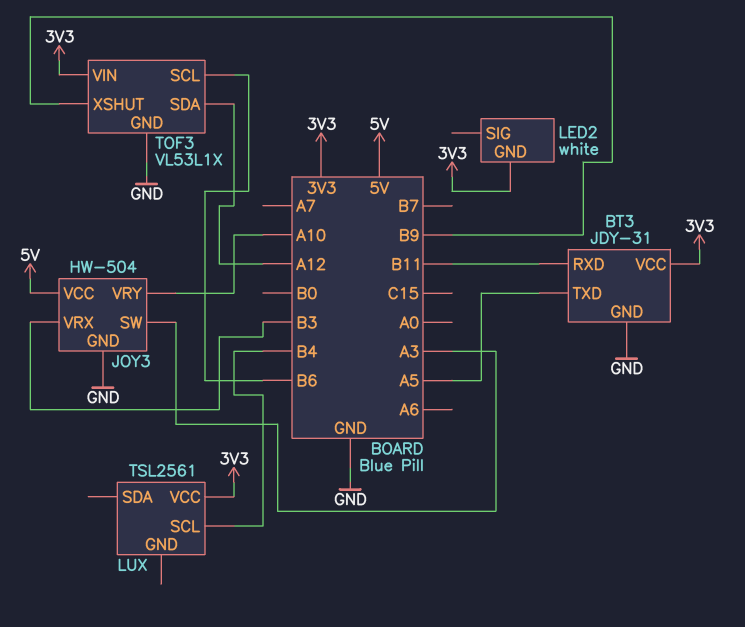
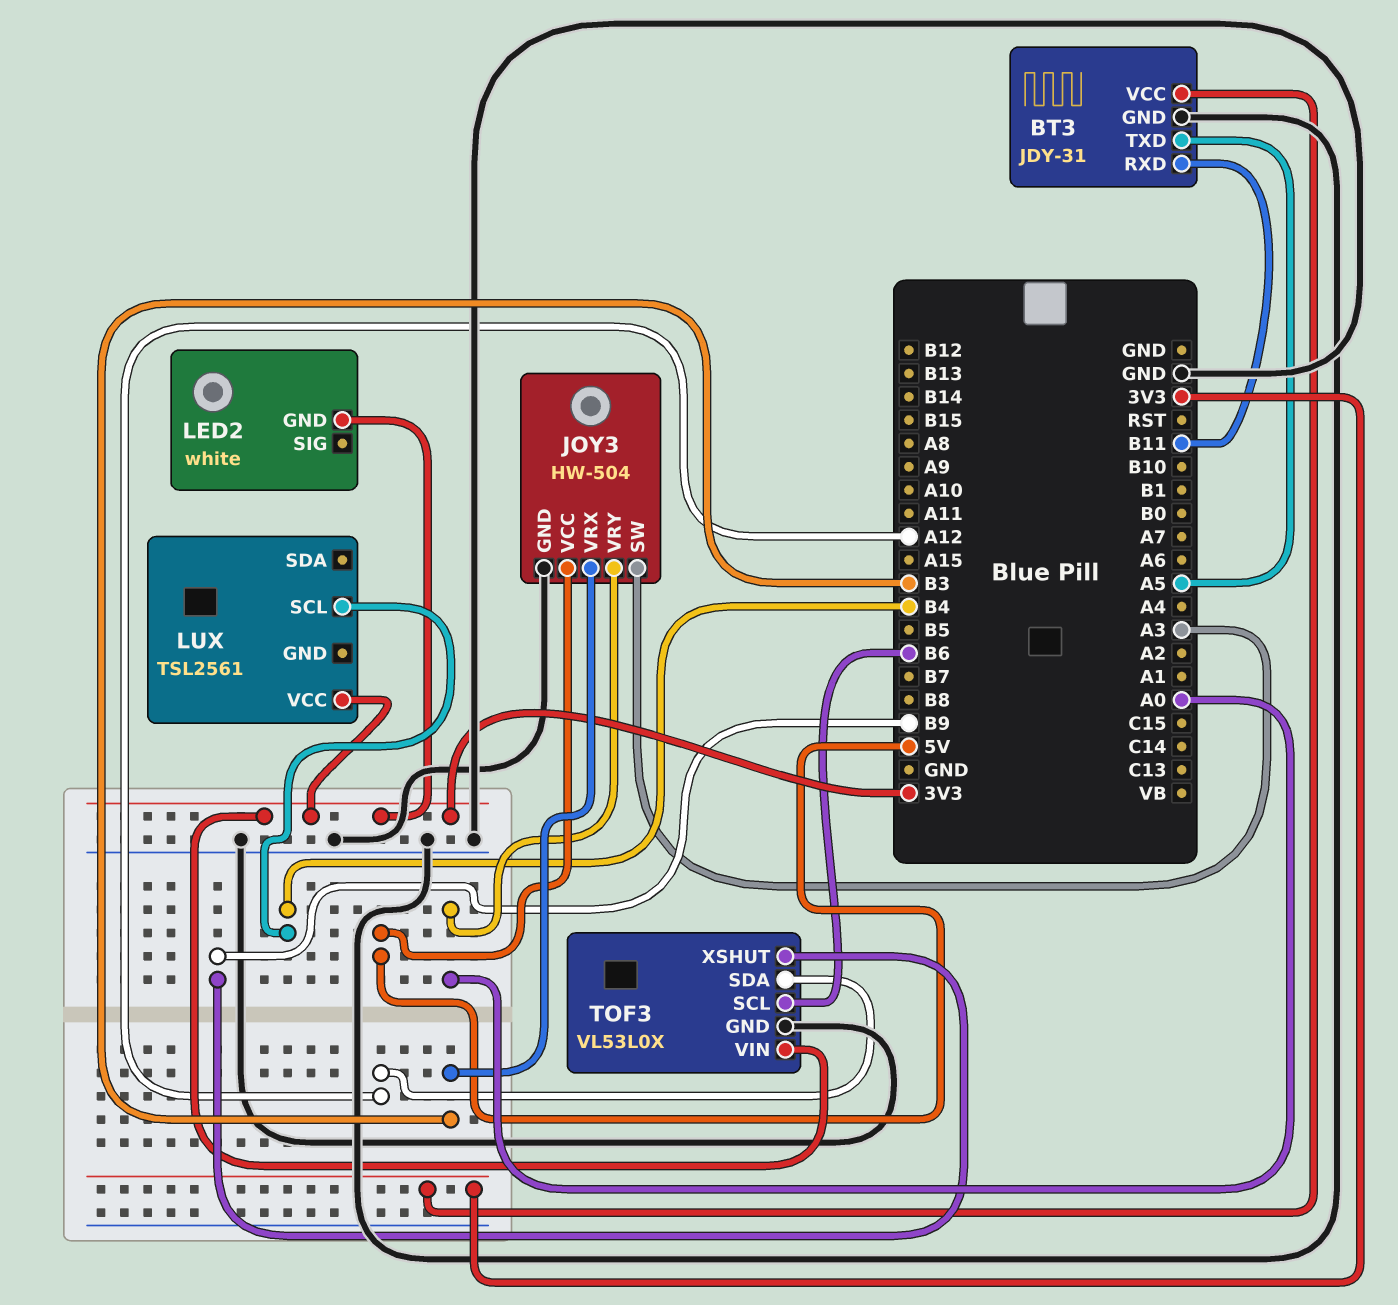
JOY3 pin VRY: A10 -> A0
TOF3: VL53L1X -> VL53L0X

